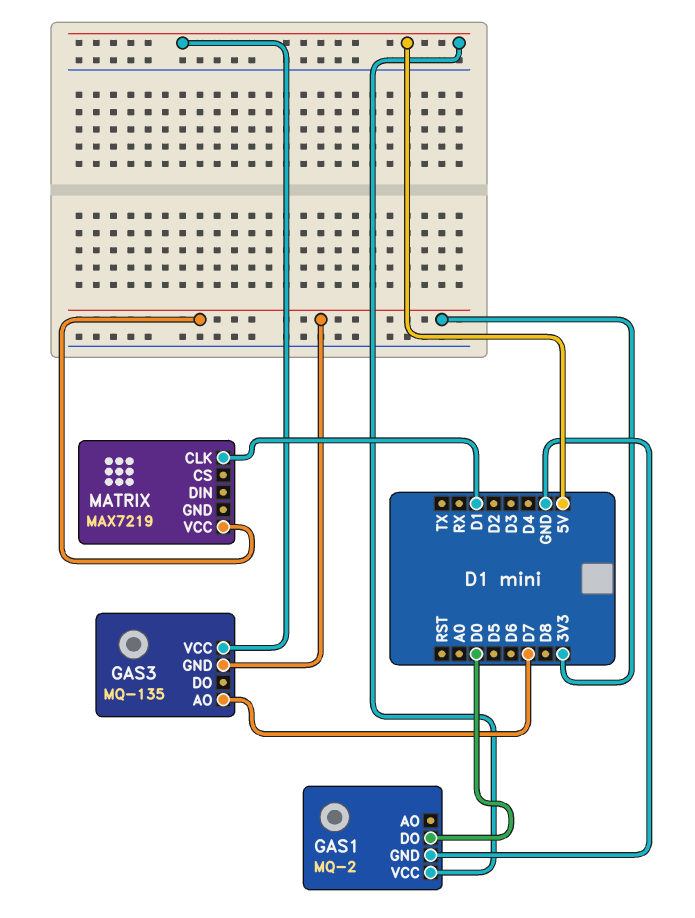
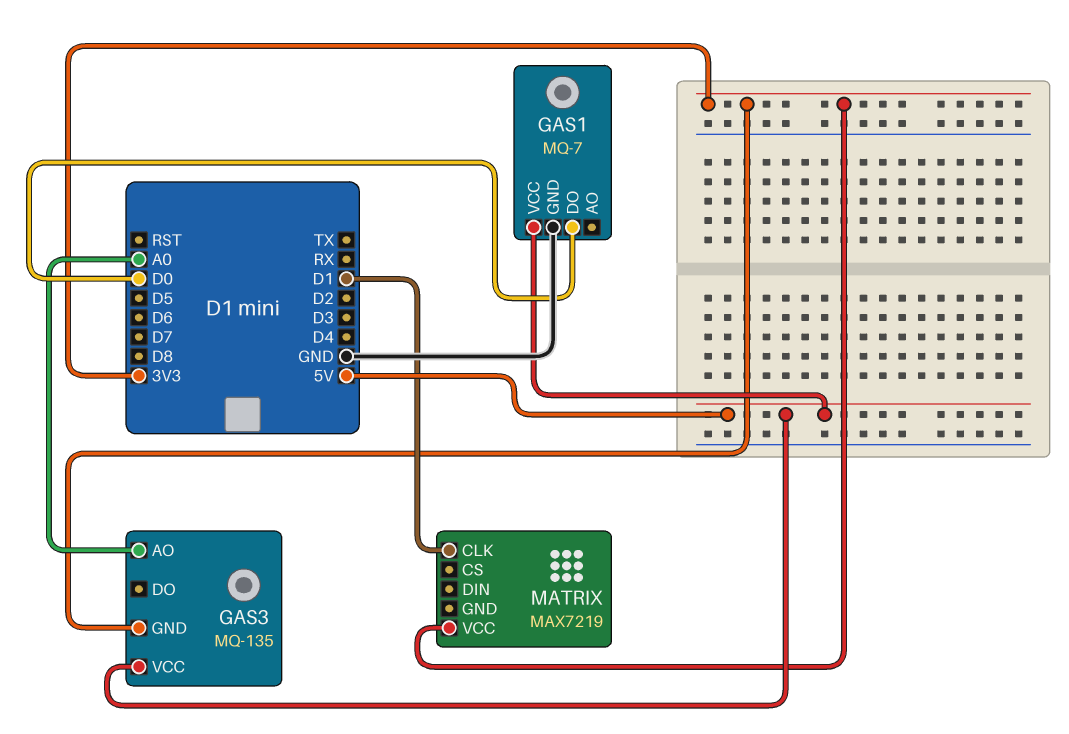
GAS1: MQ-2 -> MQ-7
GAS3 pin AO: D7 -> A0

